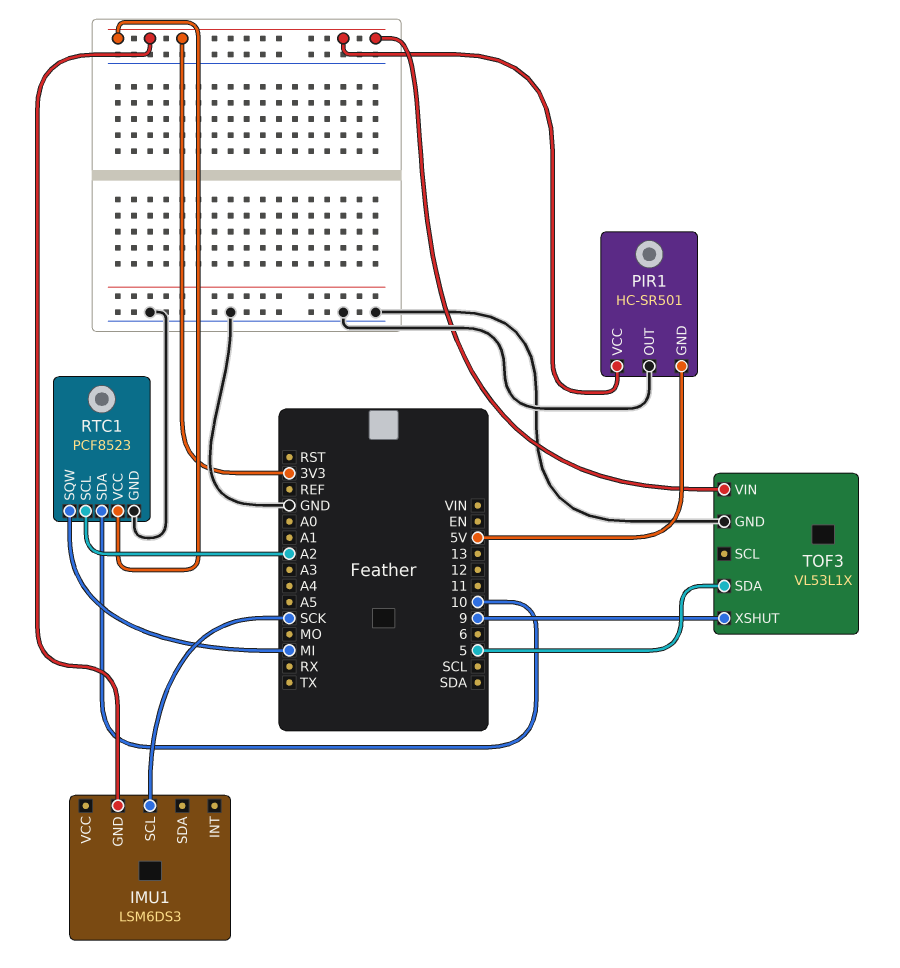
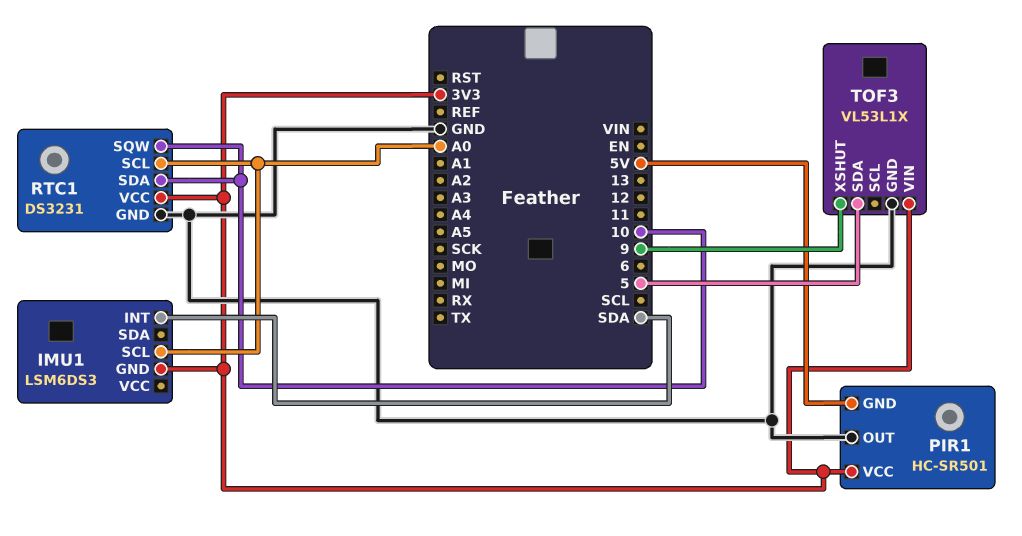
IMU1 pin INT: none -> SDA
IMU1 pin SCL: SCK -> A0
RTC1: PCF8523 -> DS3231
RTC1 pin SCL: A2 -> A0
RTC1 pin SQW: MI -> 10

